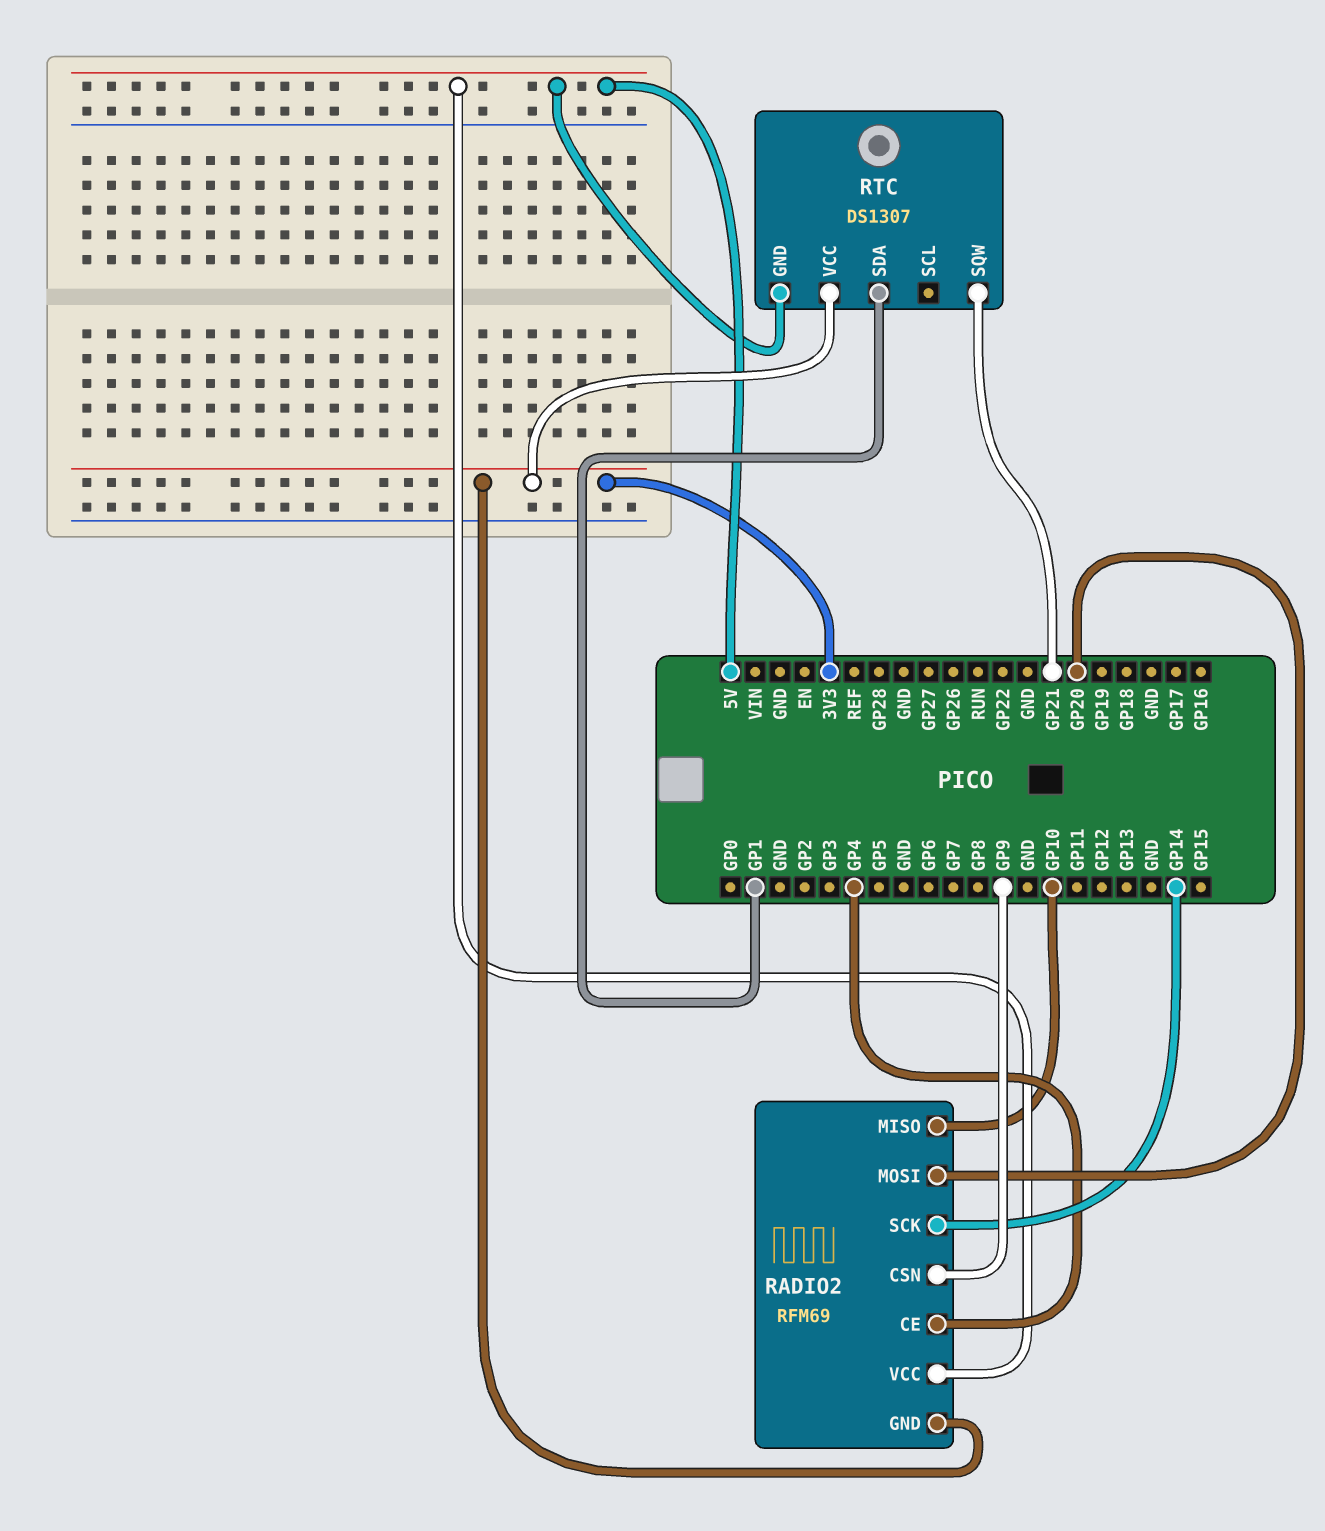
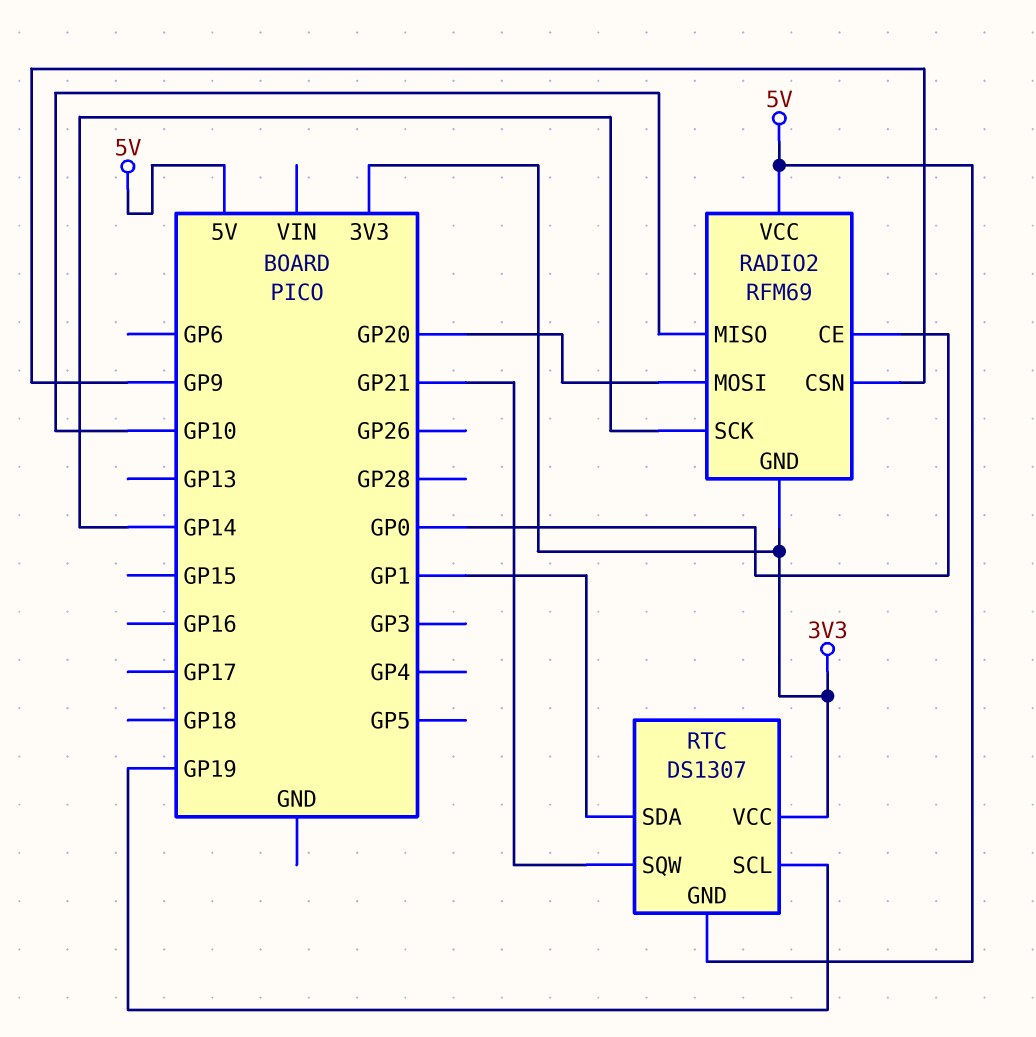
RADIO2 pin CE: GP4 -> GP0
RTC pin SCL: none -> GP19

